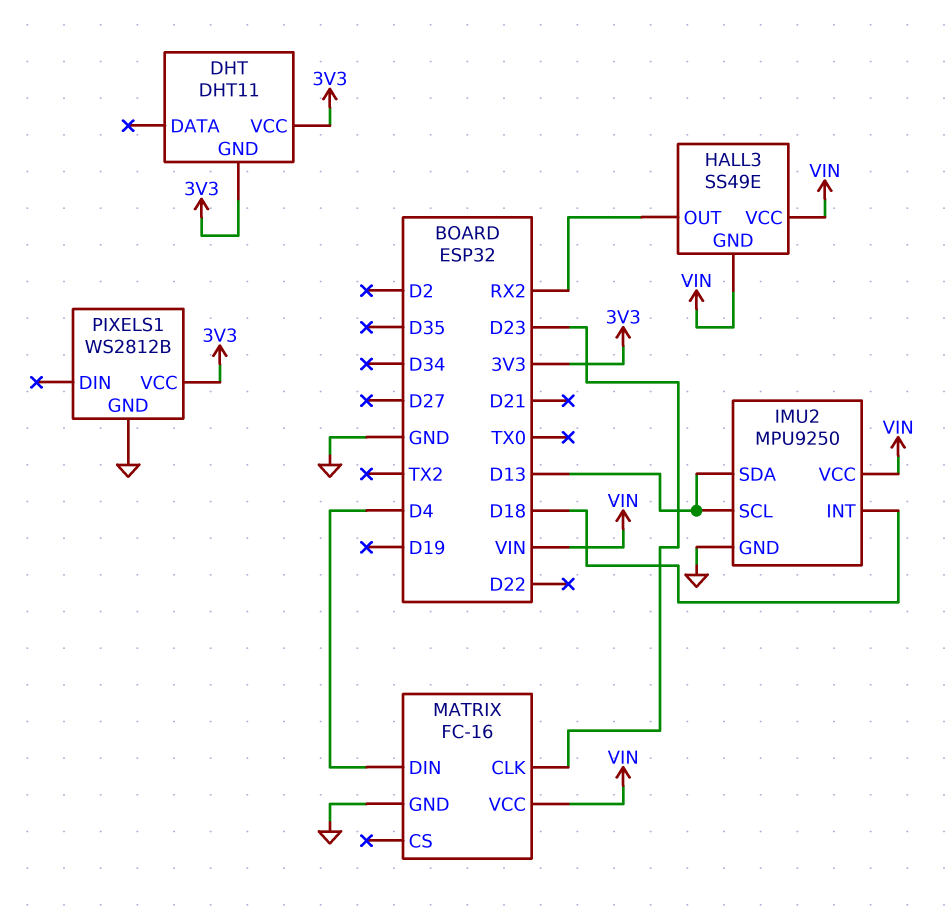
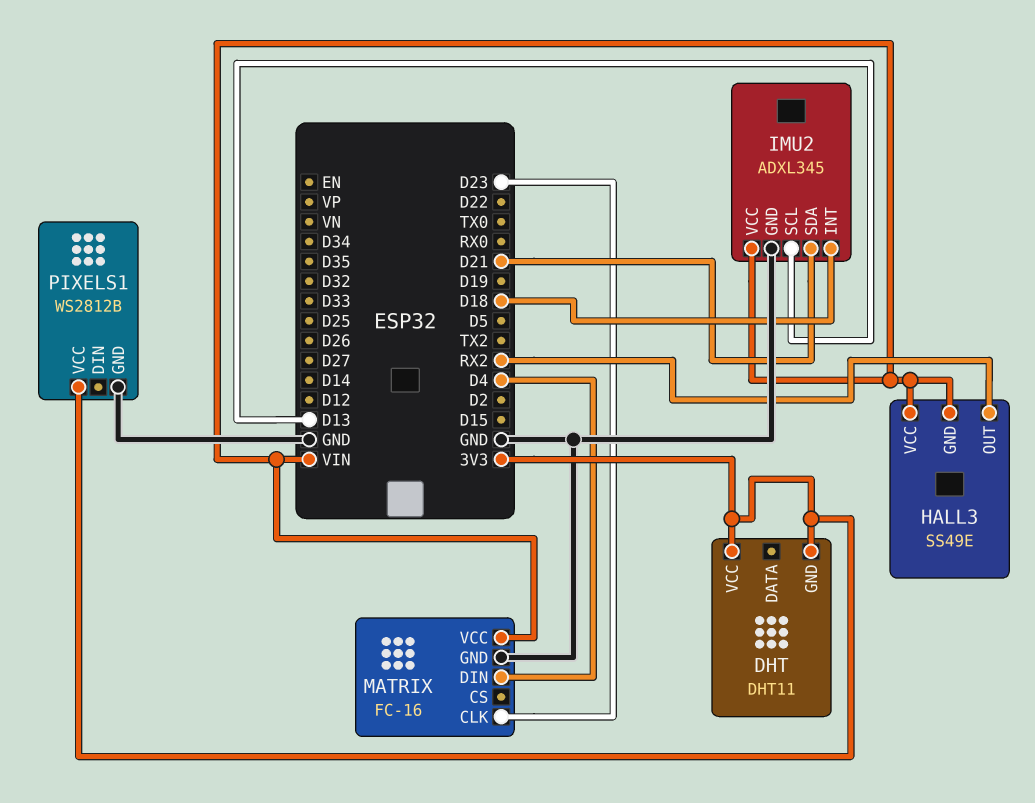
IMU2: MPU9250 -> ADXL345
IMU2 pin SDA: D13 -> D21

